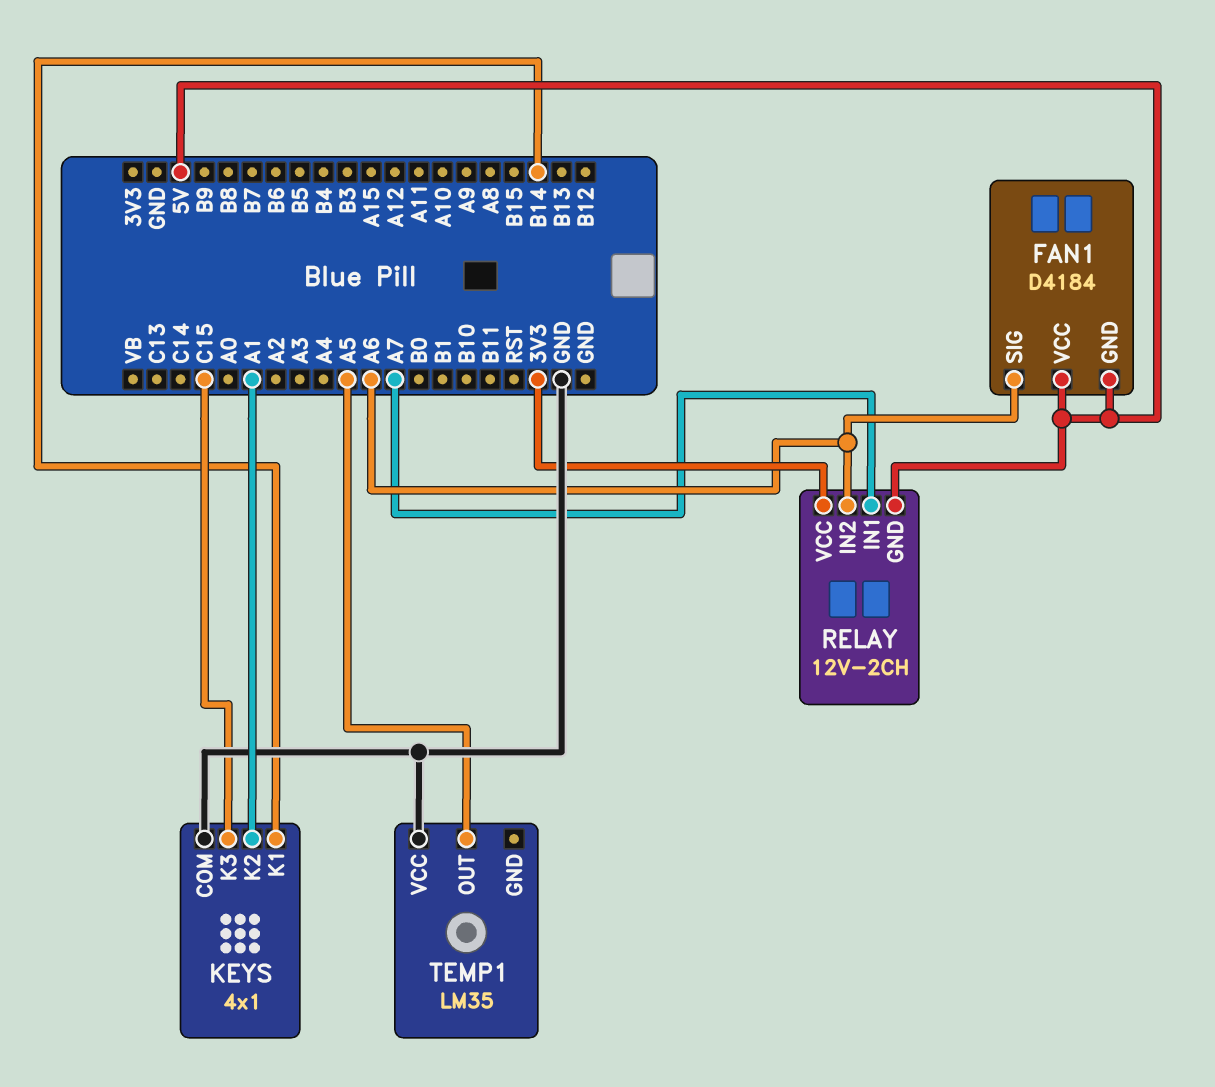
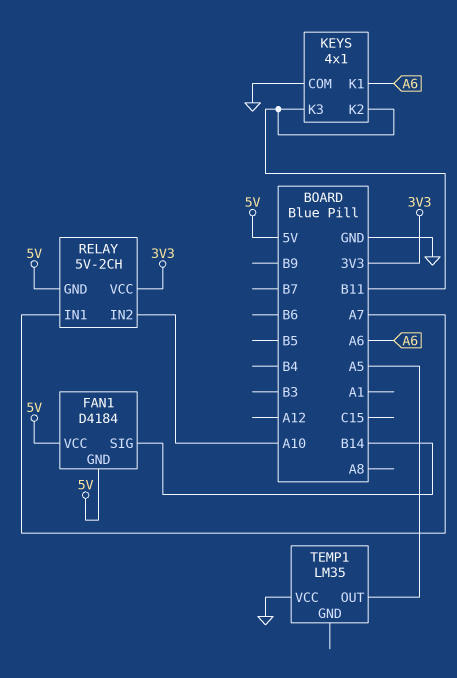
FAN1 pin SIG: A6 -> B14
KEYS pin K1: B14 -> A6
KEYS pin K2: A1 -> B11
KEYS pin K3: C15 -> B11
RELAY: 12V-2CH -> 5V-2CH
RELAY pin IN2: A6 -> A10

